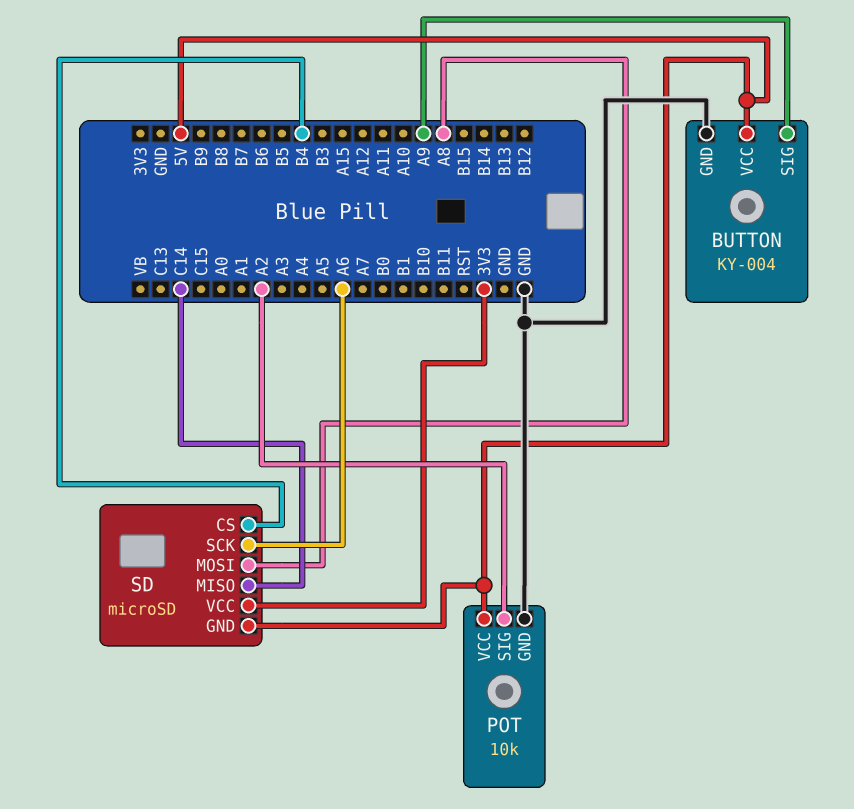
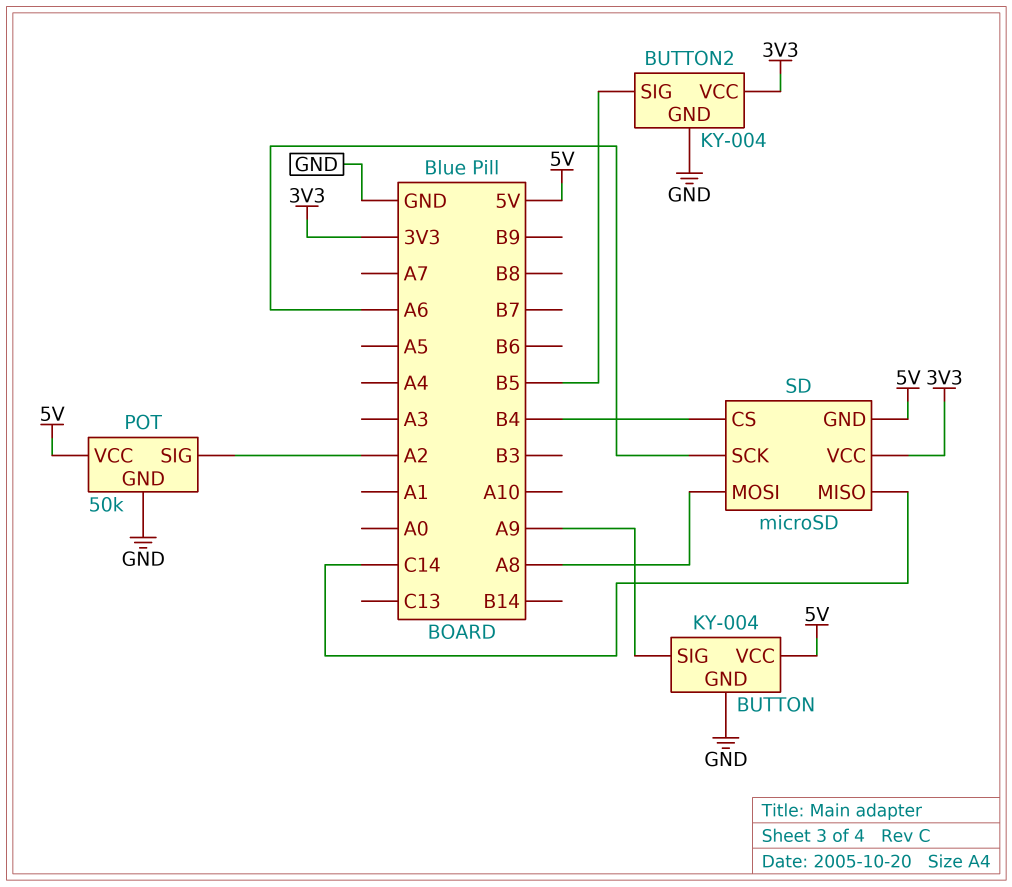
BUTTON2: none -> KY-004
BUTTON2 pin GND: none -> GND
BUTTON2 pin SIG: none -> B5
BUTTON2 pin VCC: none -> 3V3
POT: 10k -> 50k

